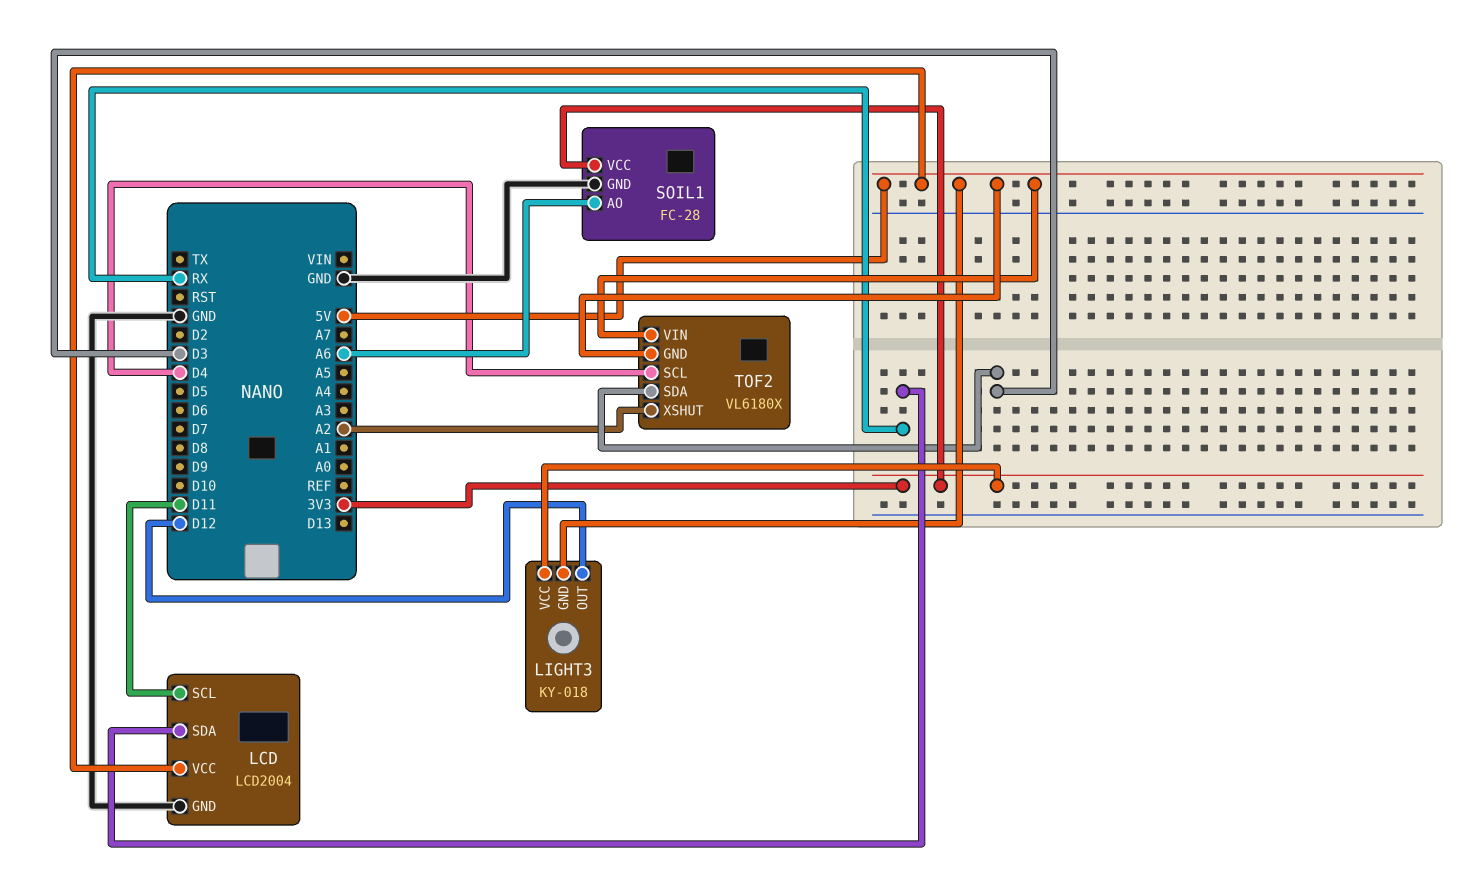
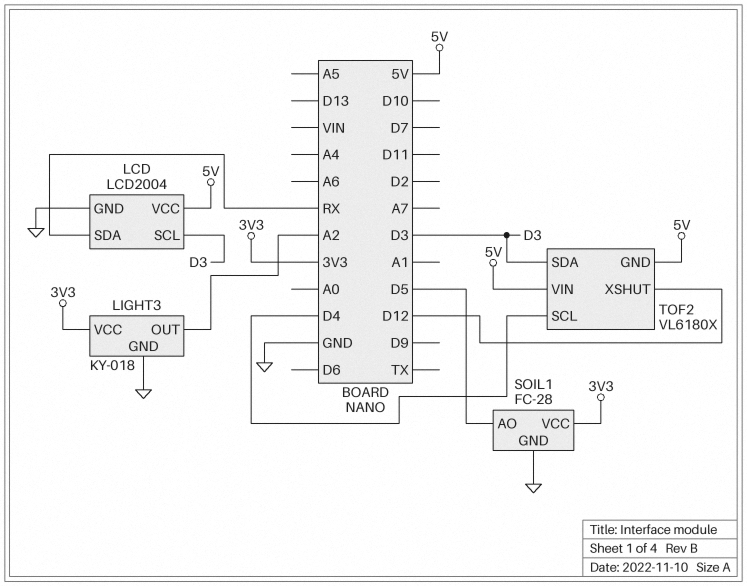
LCD pin SCL: D11 -> D3
LIGHT3 pin GND: 5V -> GND
LIGHT3 pin OUT: D12 -> A2
SOIL1 pin AO: A6 -> D5
TOF2 pin XSHUT: A2 -> D12

